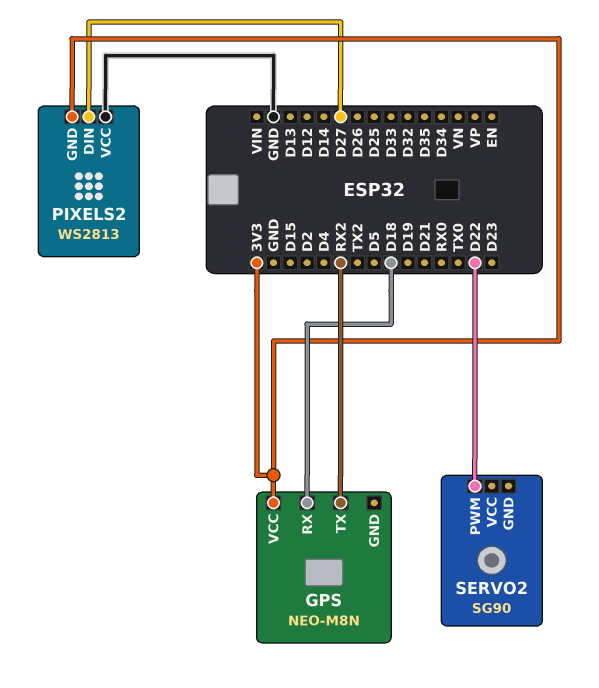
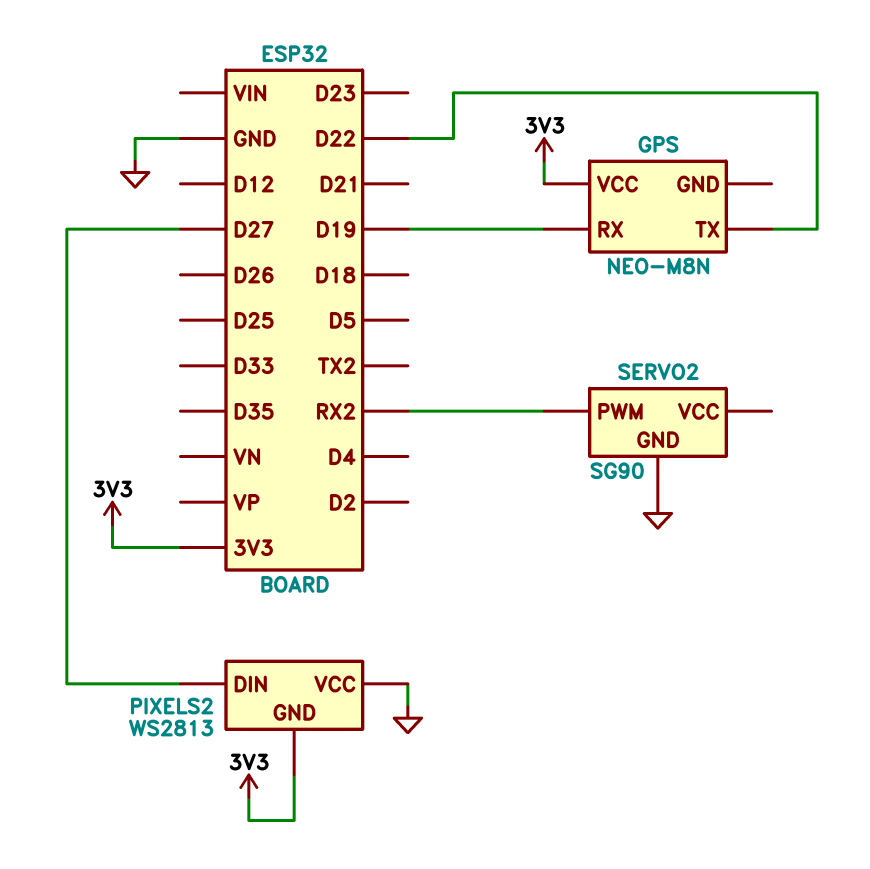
GPS pin RX: D18 -> D19
GPS pin TX: RX2 -> D22
SERVO2 pin GND: none -> GND
SERVO2 pin PWM: D22 -> RX2

